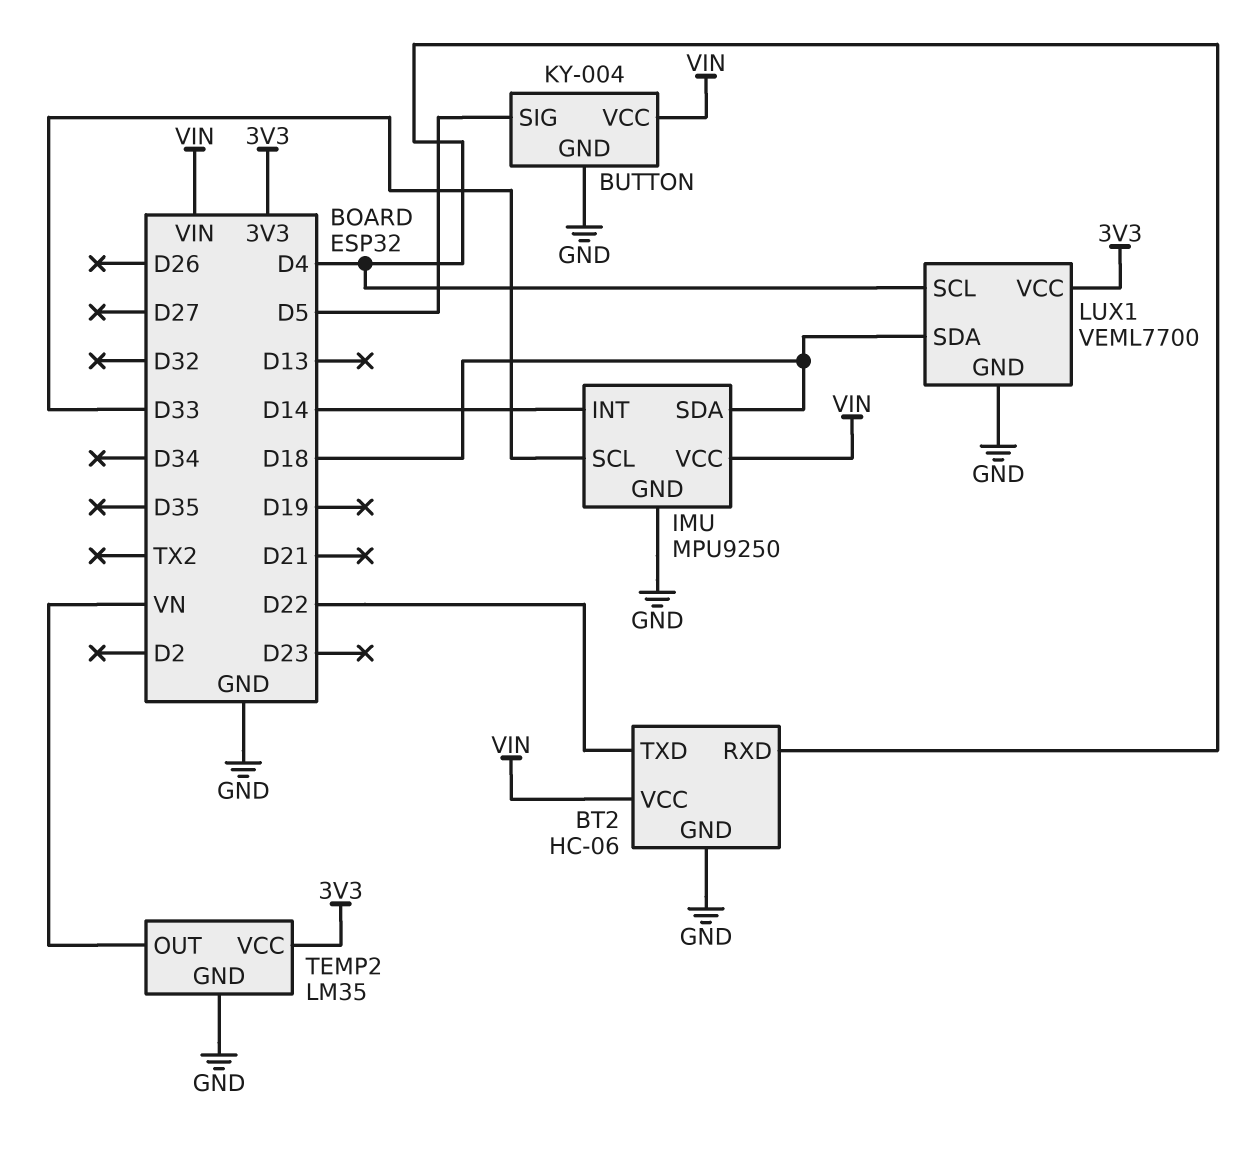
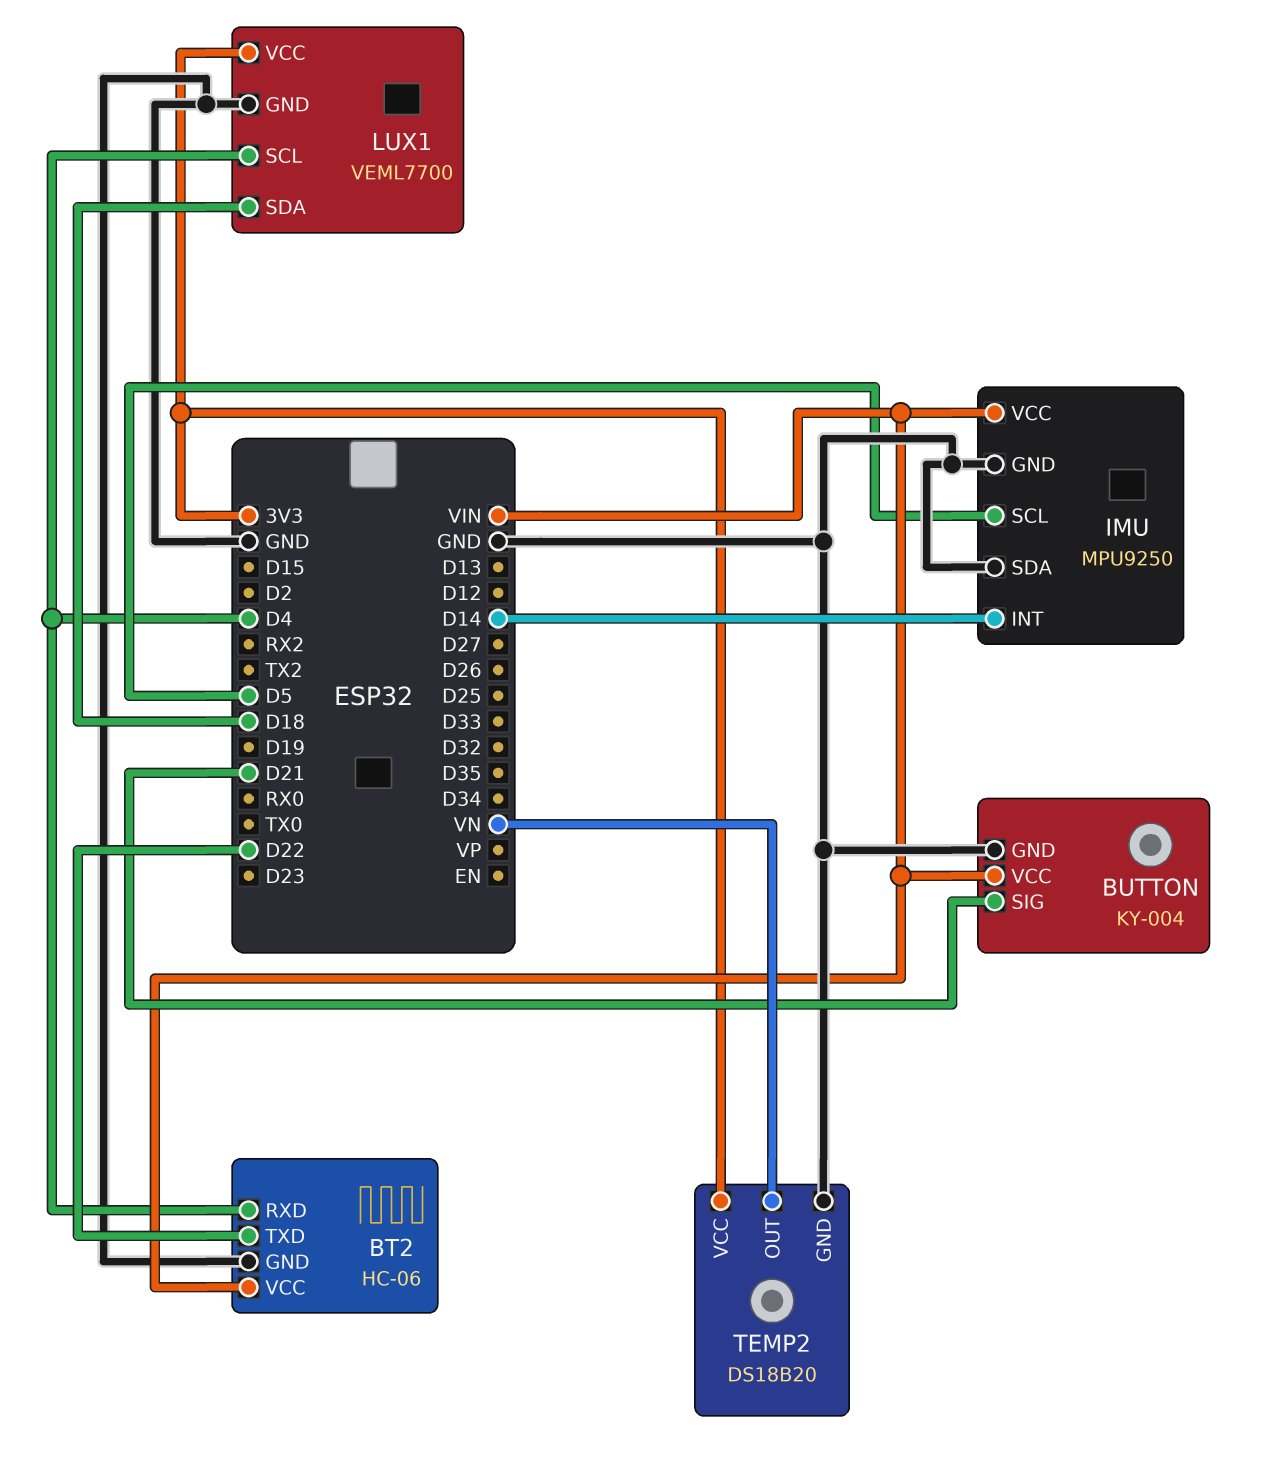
BUTTON pin SIG: D5 -> D21
IMU pin SCL: D33 -> D5
IMU pin SDA: D18 -> GND
TEMP2: LM35 -> DS18B20

